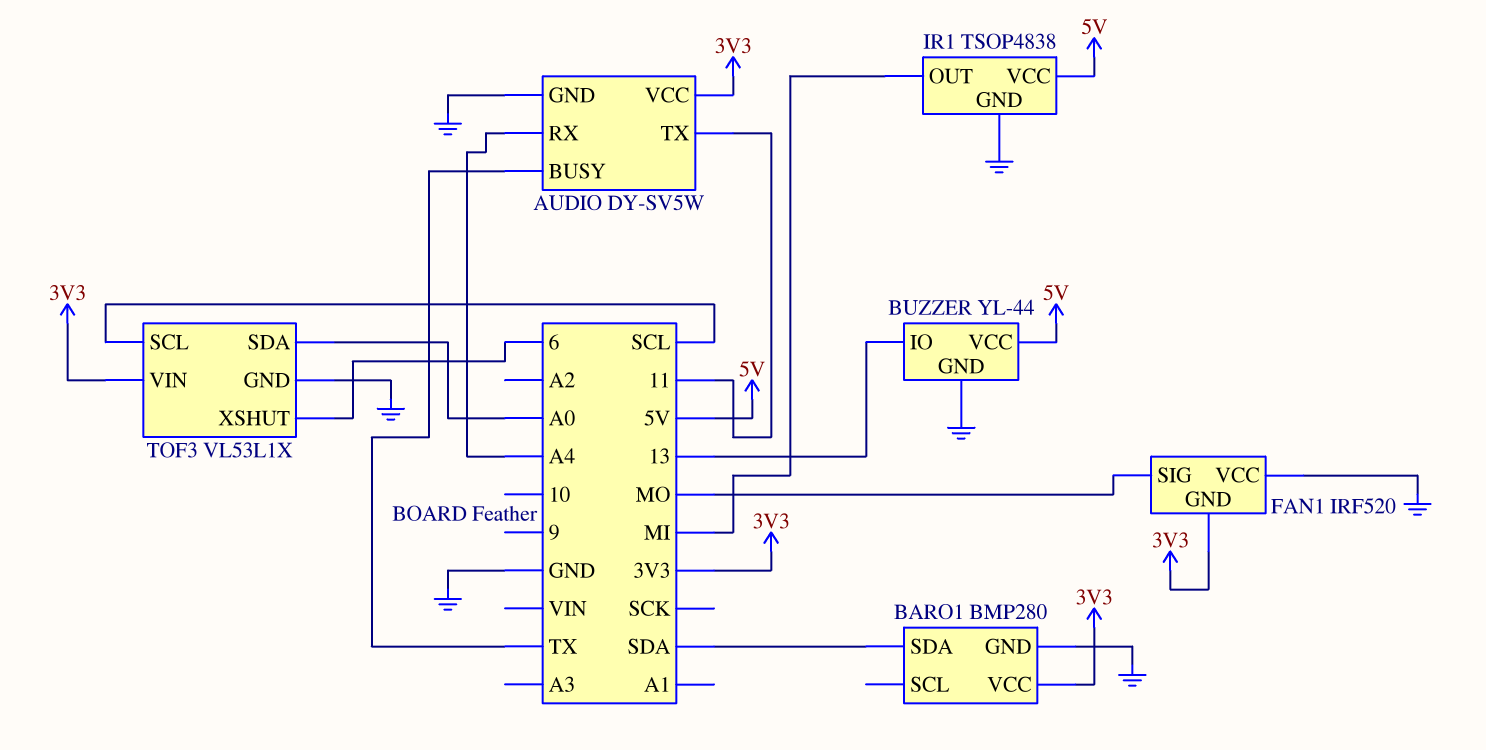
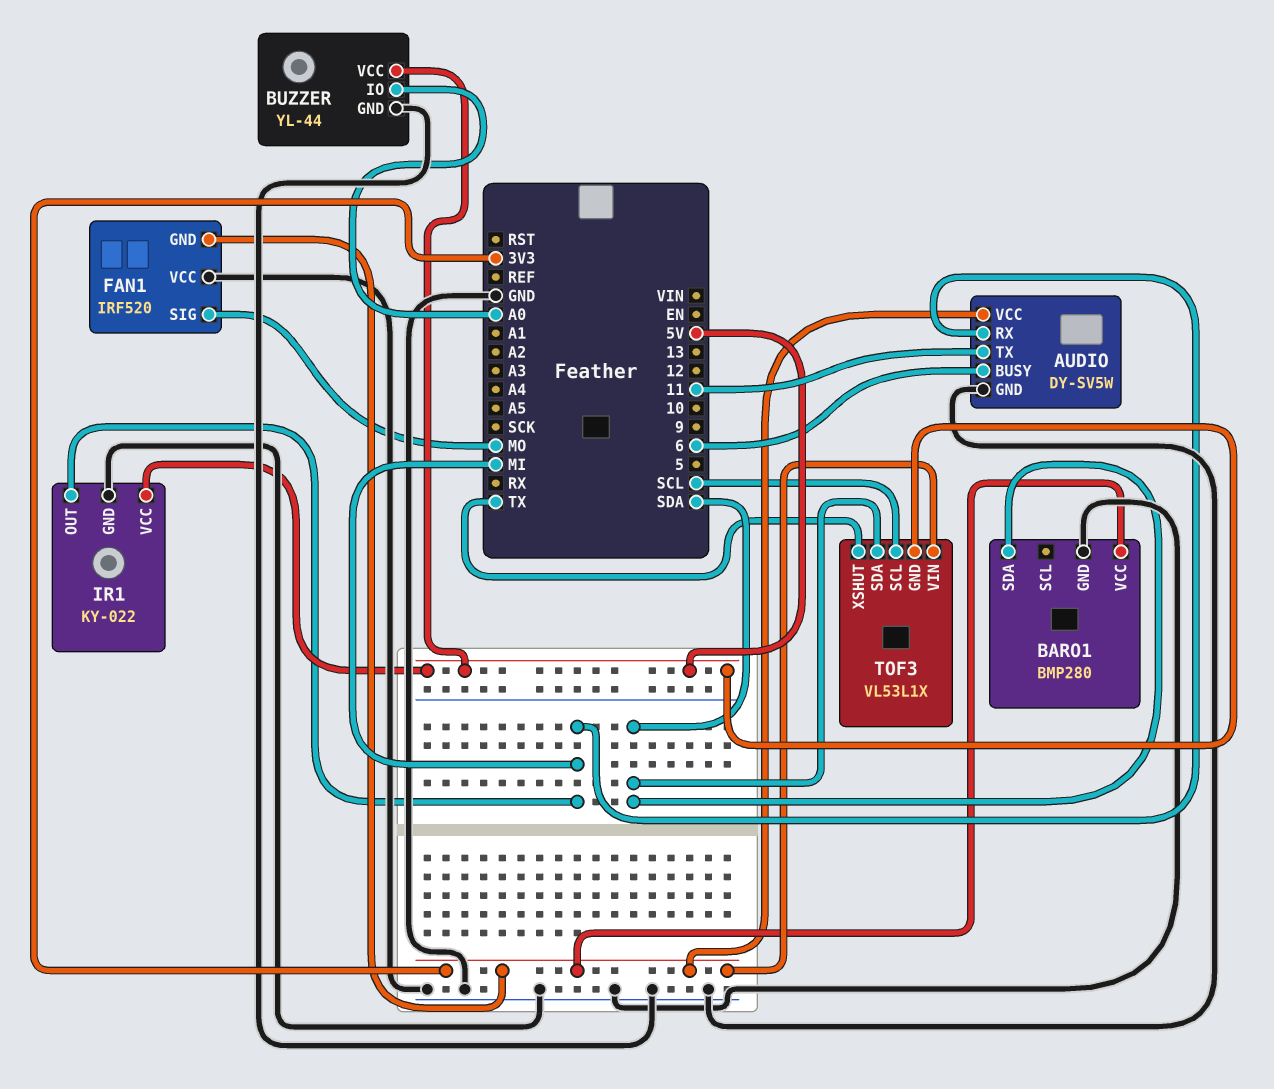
AUDIO pin BUSY: TX -> 6
AUDIO pin RX: A4 -> MI
BUZZER pin IO: 13 -> A0
IR1: TSOP4838 -> KY-022
TOF3 pin GND: GND -> 5V
TOF3 pin SDA: A0 -> SDA
TOF3 pin XSHUT: 6 -> TX

